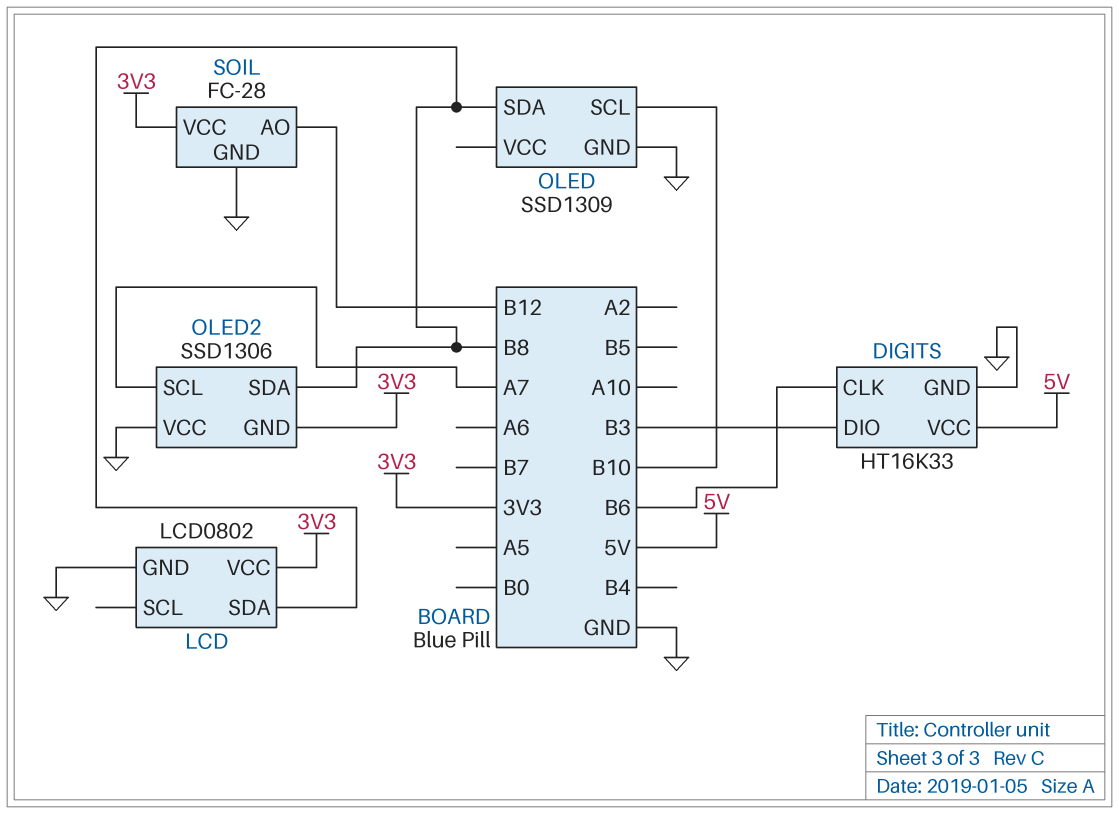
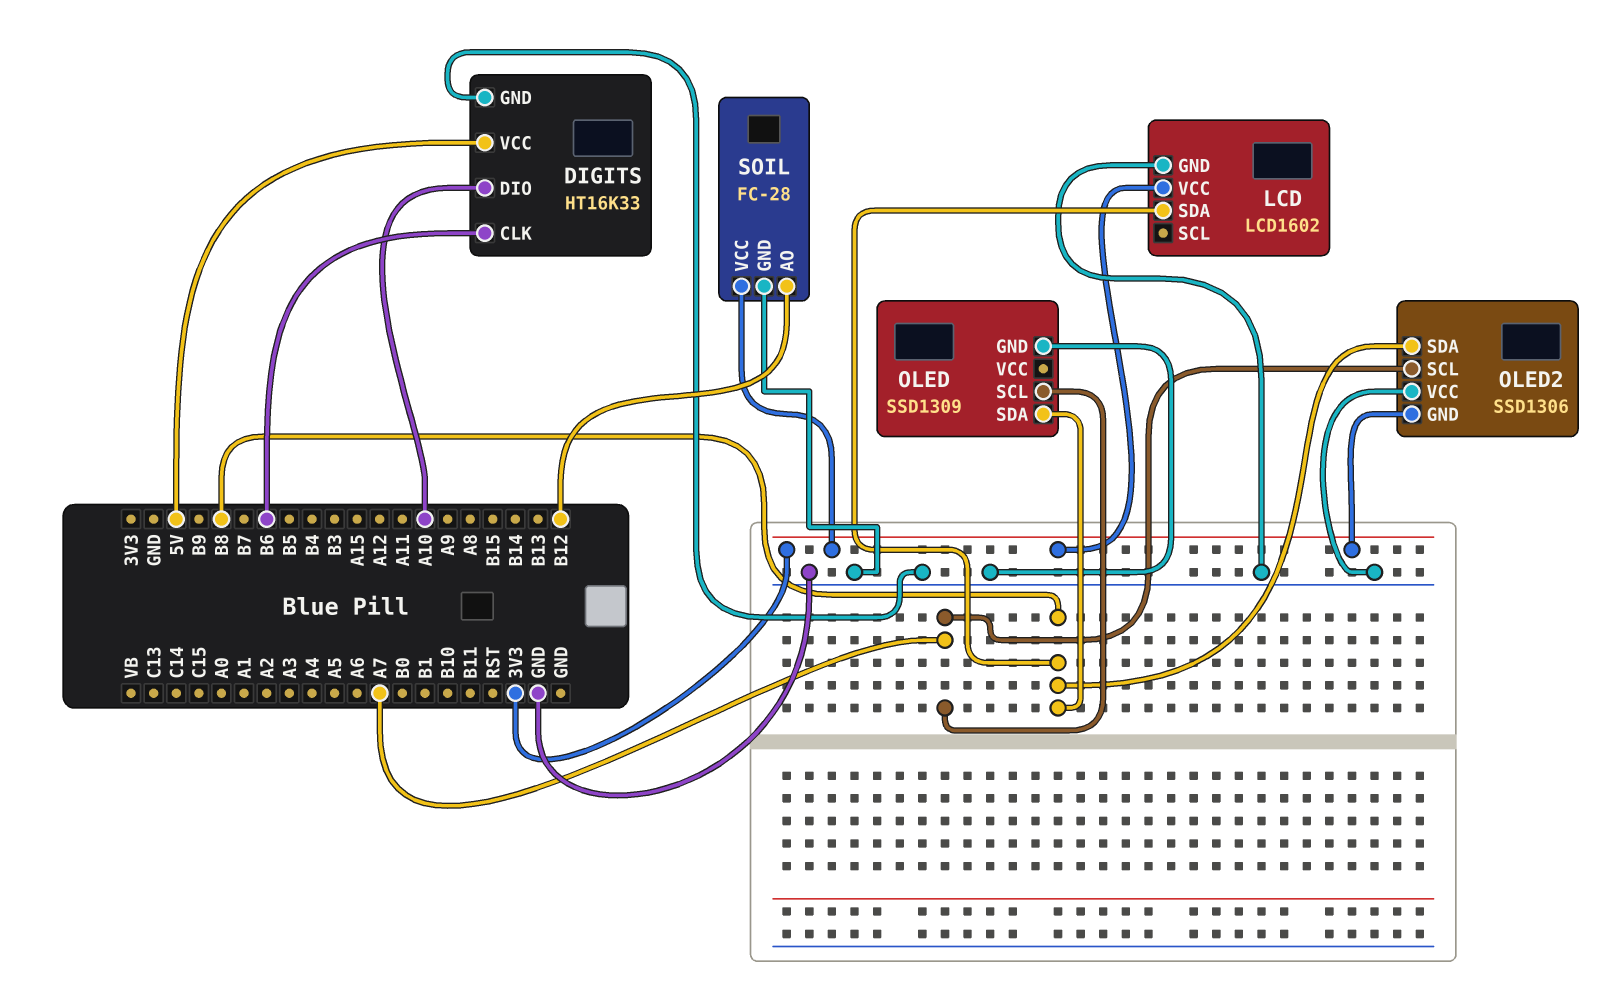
DIGITS pin DIO: B3 -> A10
LCD: LCD0802 -> LCD1602
OLED pin SCL: B10 -> A7

